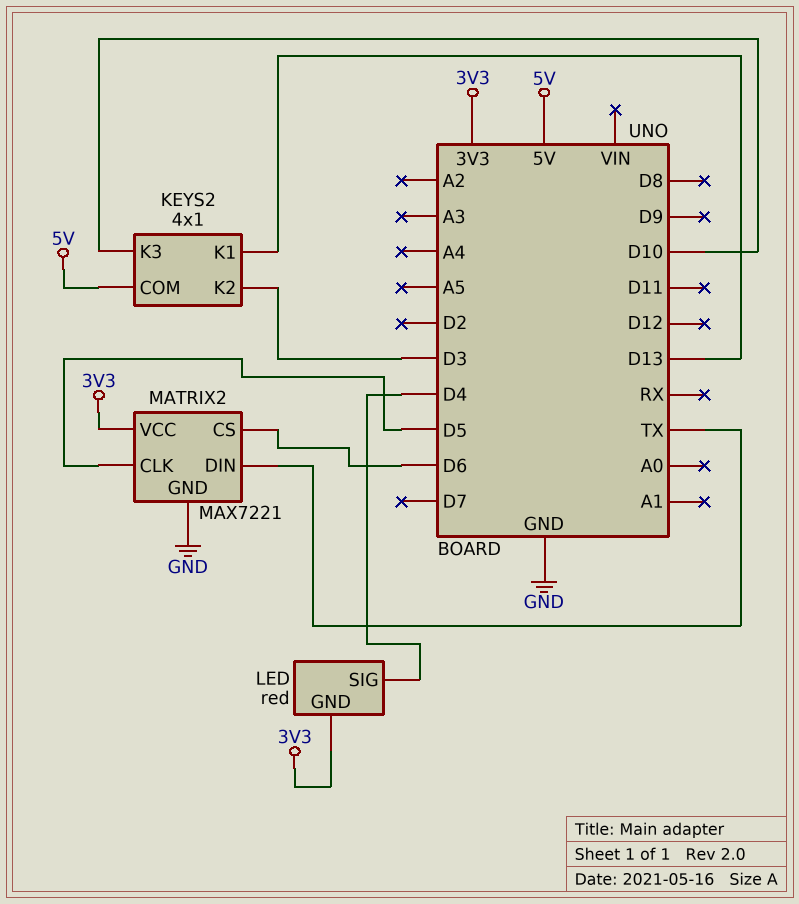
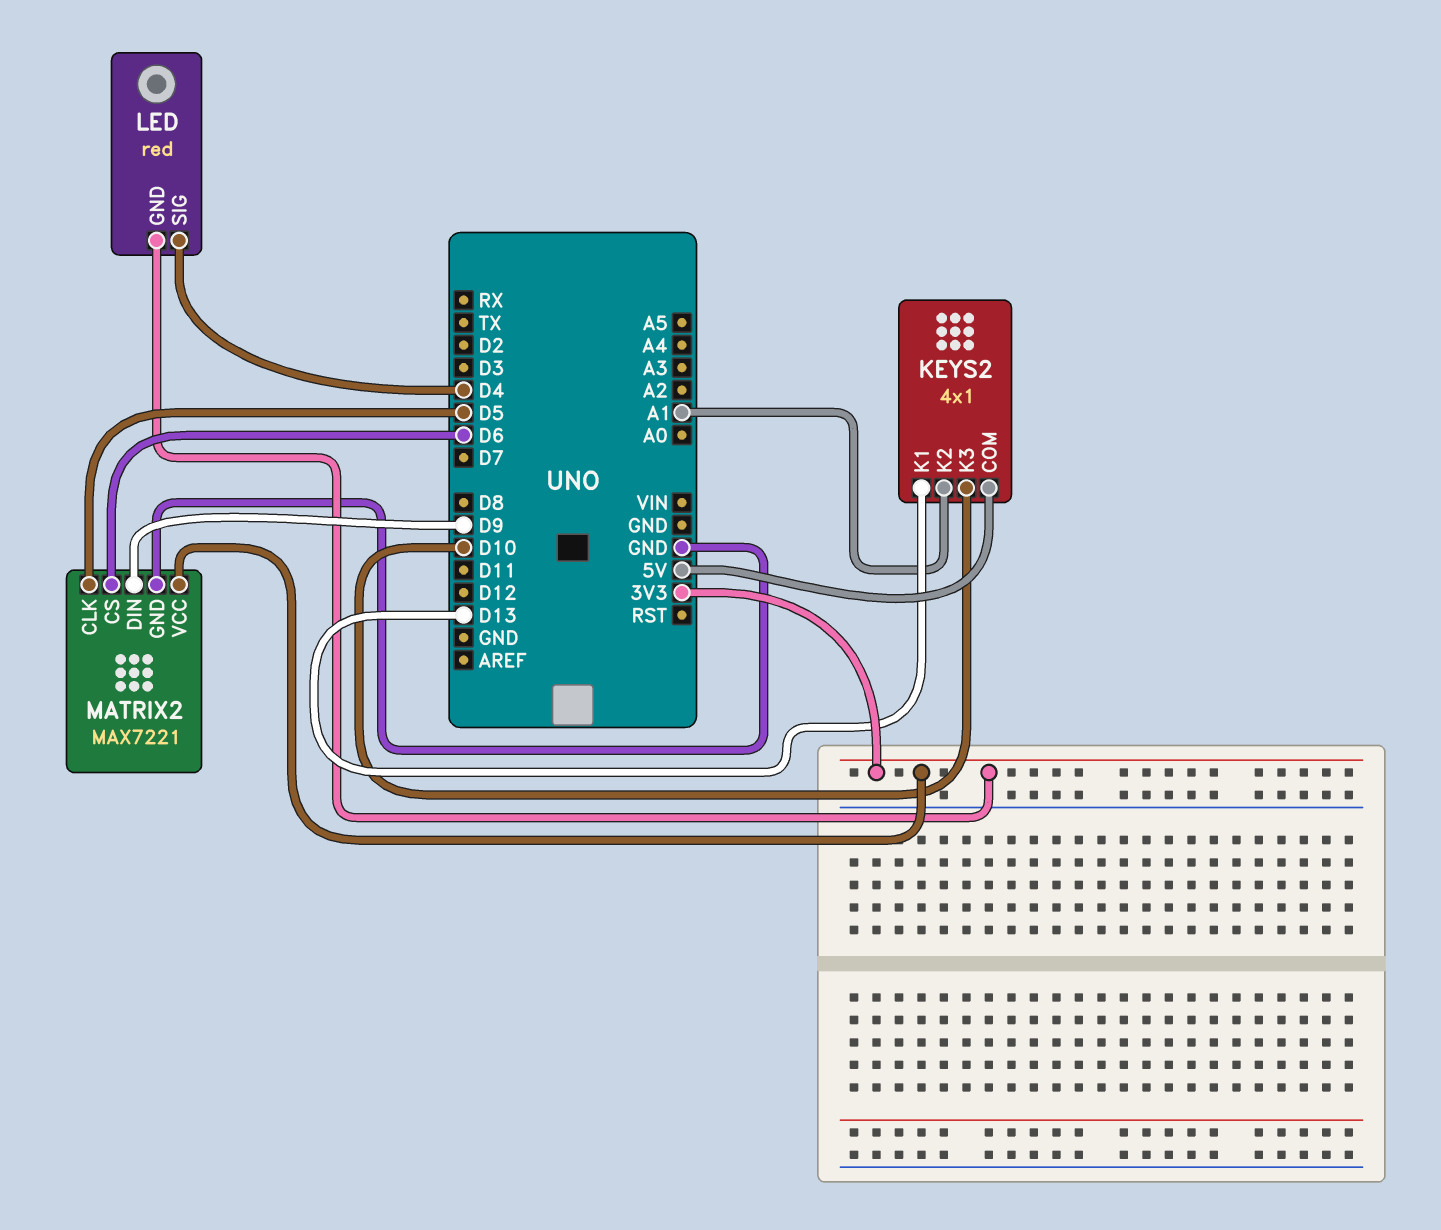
KEYS2 pin K2: D3 -> A1
MATRIX2 pin DIN: TX -> D9

